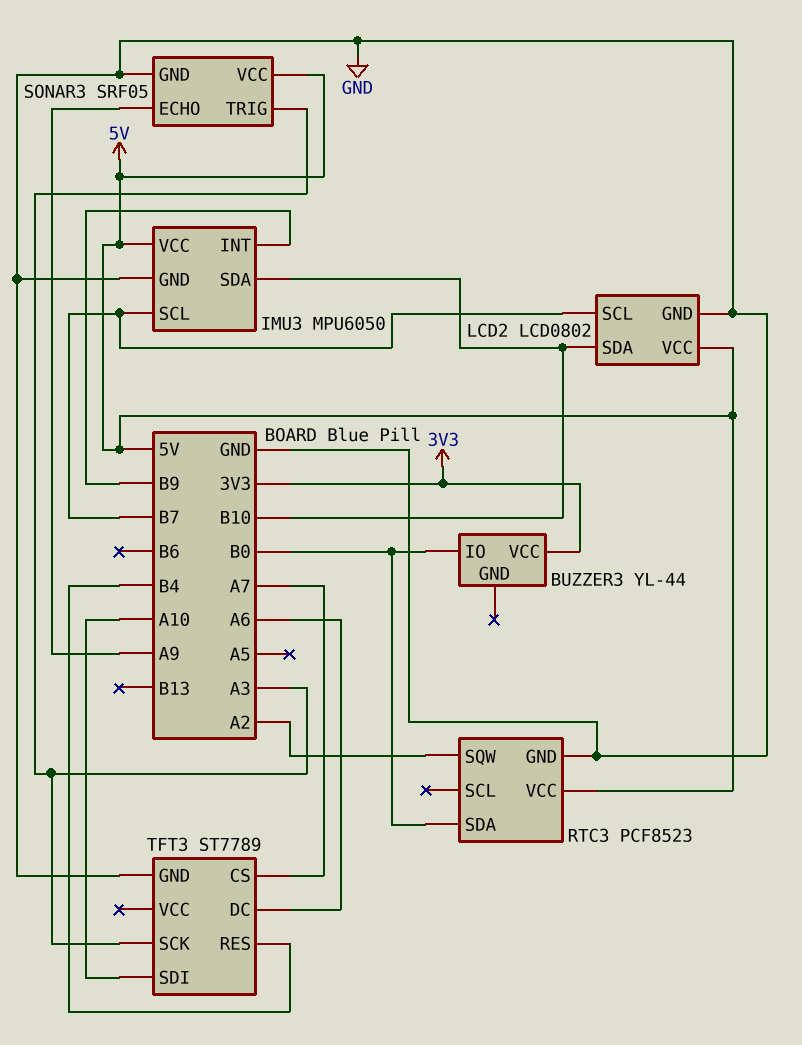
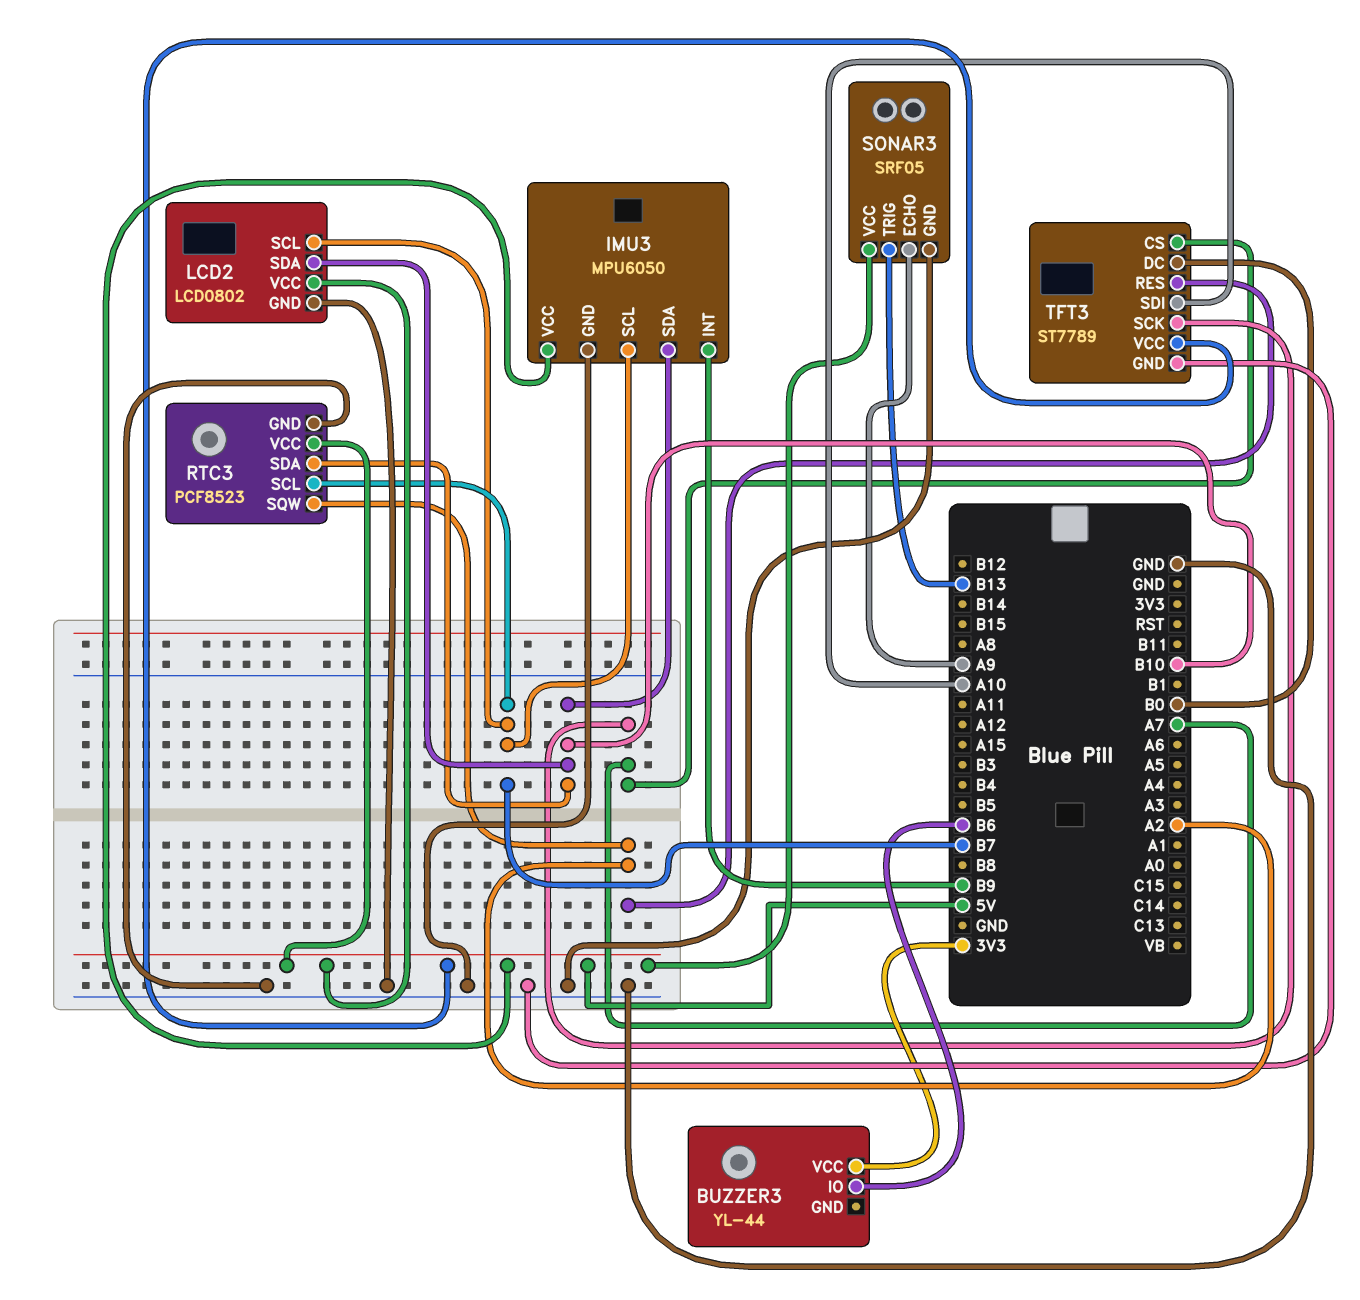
BUZZER3 pin IO: B0 -> B6
RTC3 pin SCL: none -> B7
RTC3 pin SDA: B0 -> B10
SONAR3 pin TRIG: A3 -> B13
TFT3 pin DC: A6 -> B0
TFT3 pin RES: B4 -> A2
TFT3 pin SCK: A3 -> A7
TFT3 pin VCC: none -> 5V

